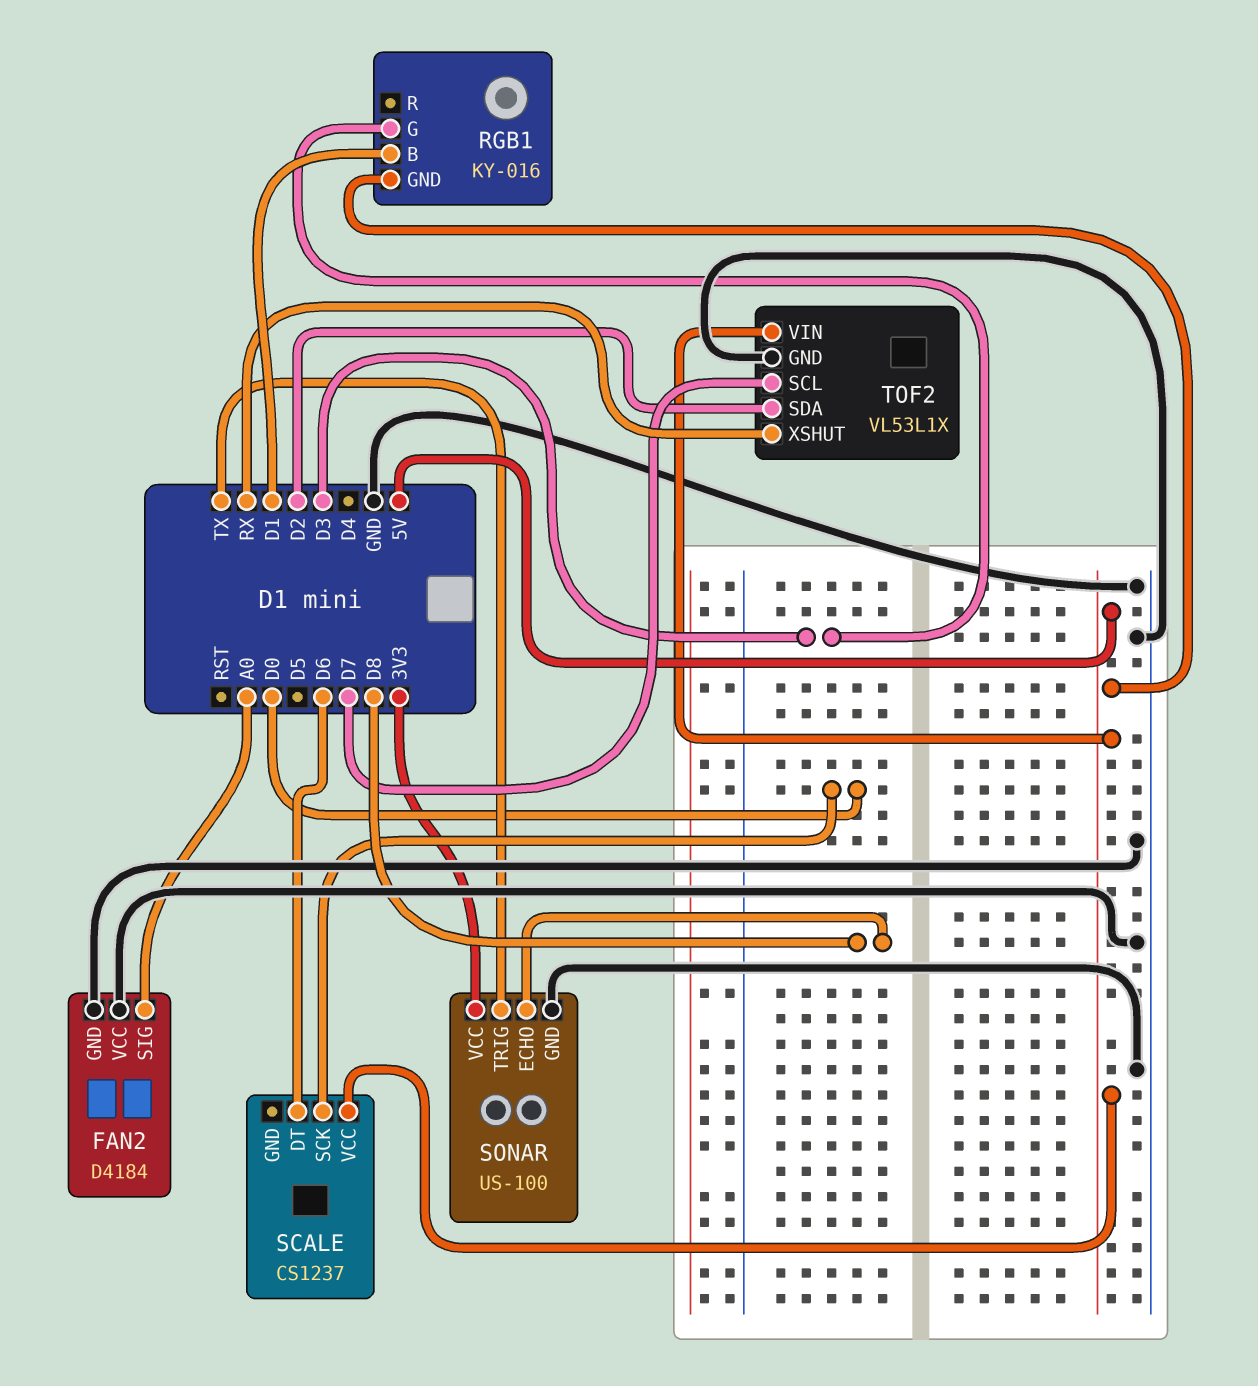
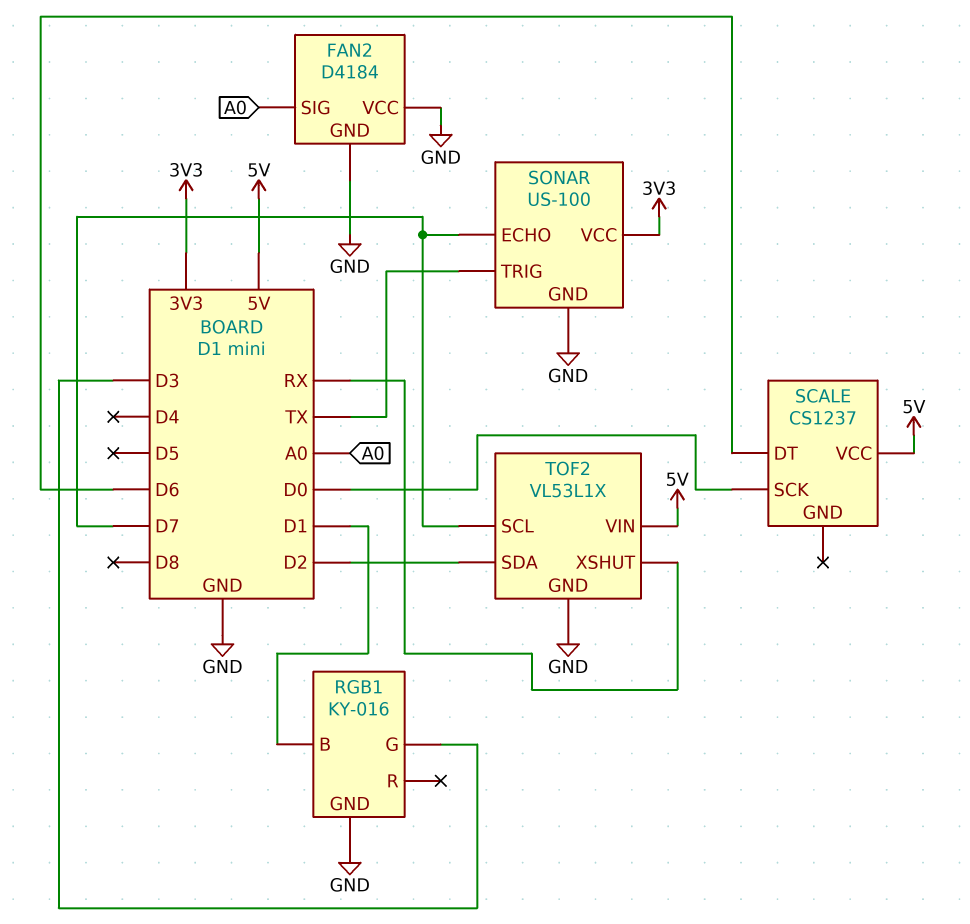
RGB1 pin GND: 5V -> GND
SONAR pin ECHO: D8 -> D7

